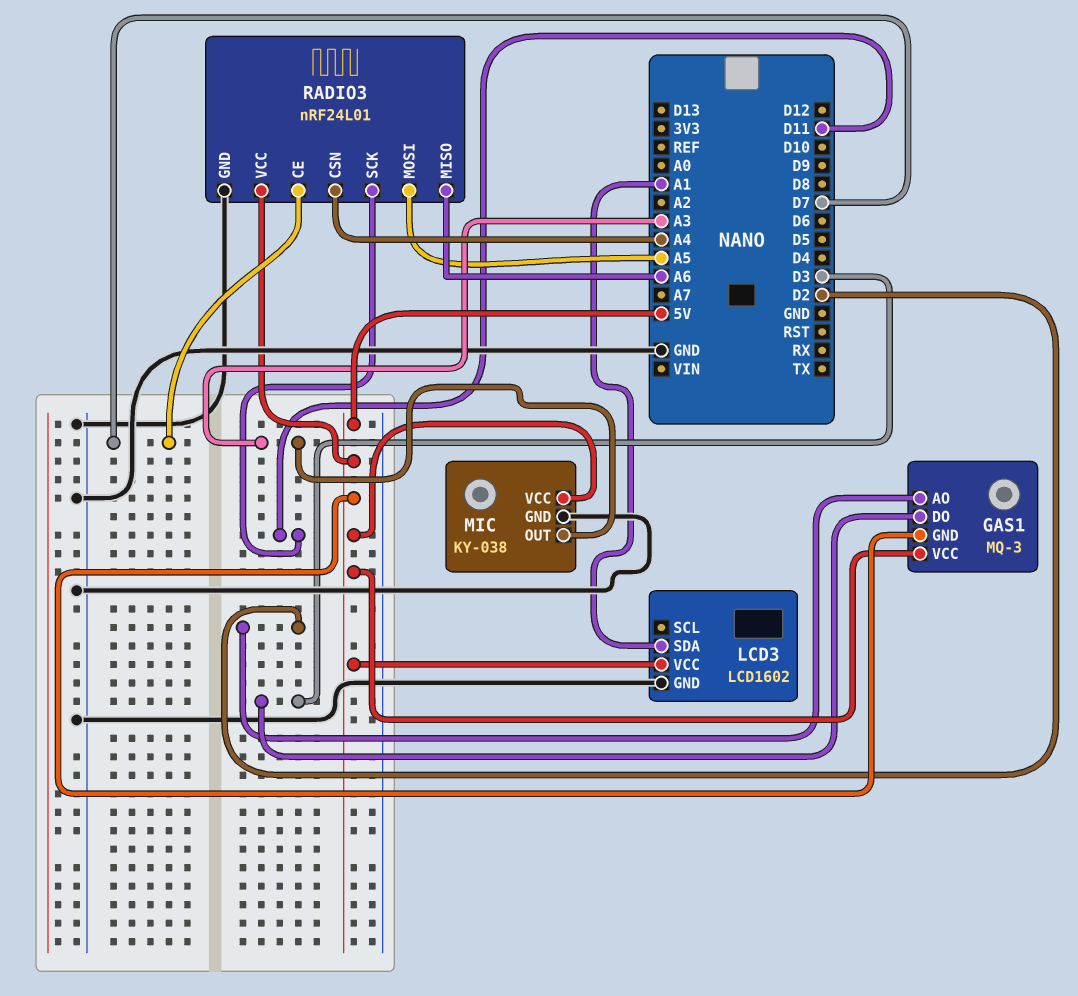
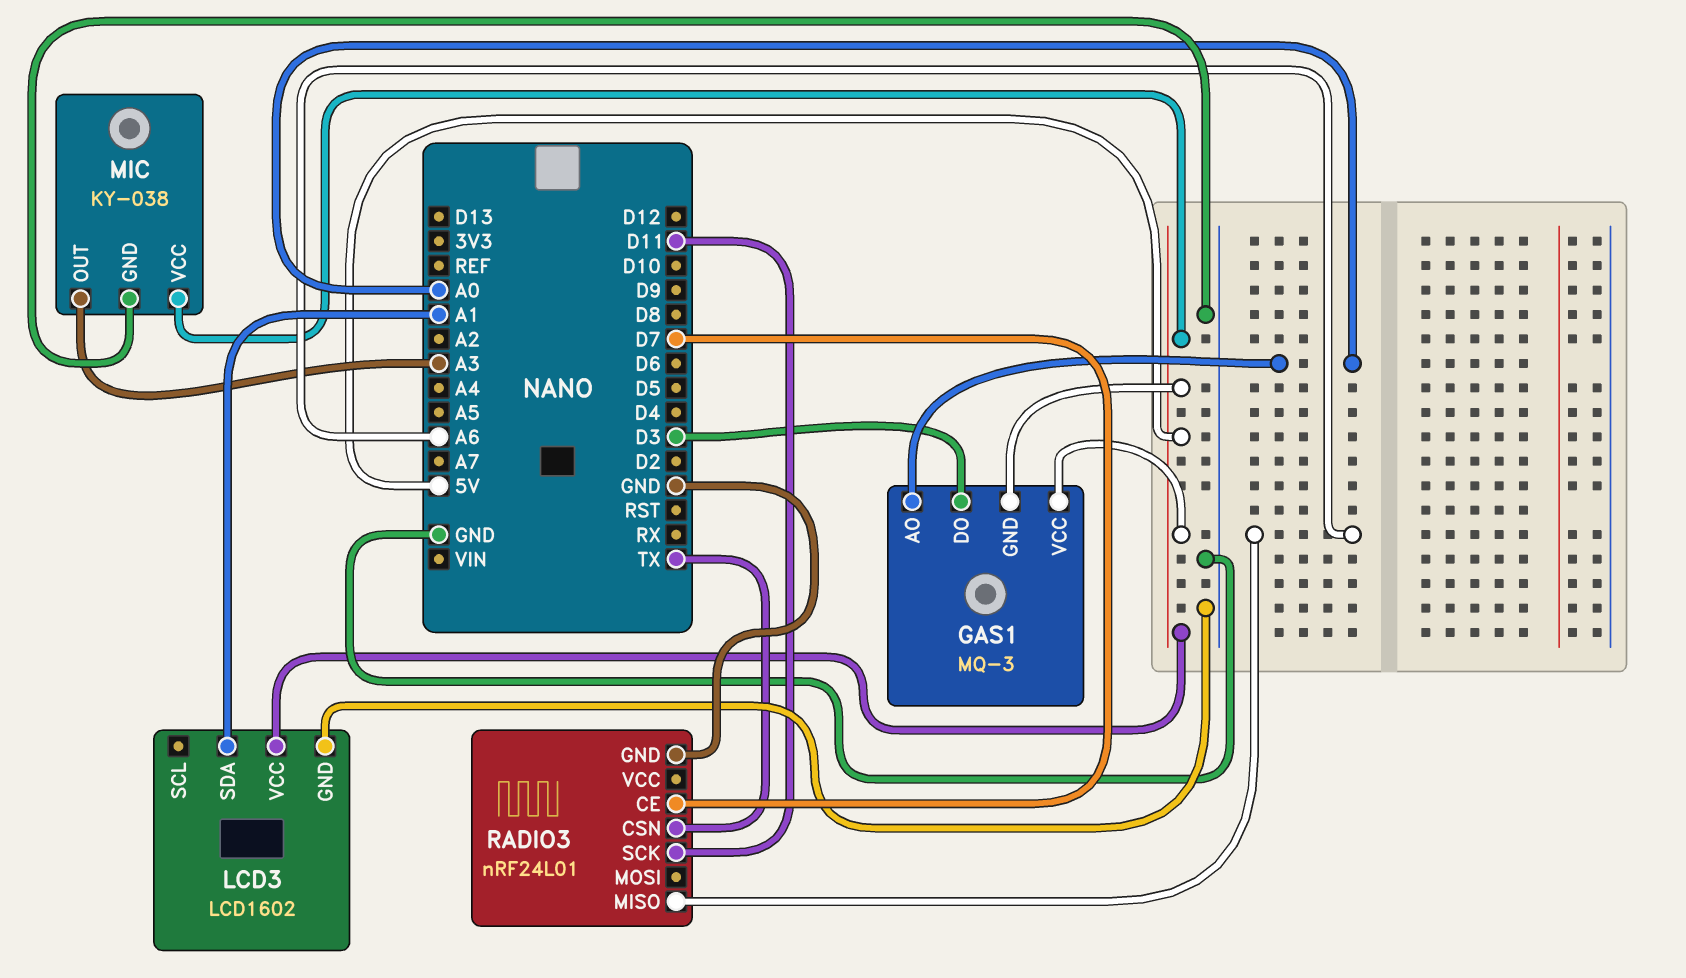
GAS1 pin AO: D2 -> A0
RADIO3 pin CSN: A4 -> TX
RADIO3 pin MOSI: A5 -> none
RADIO3 pin VCC: 5V -> none

